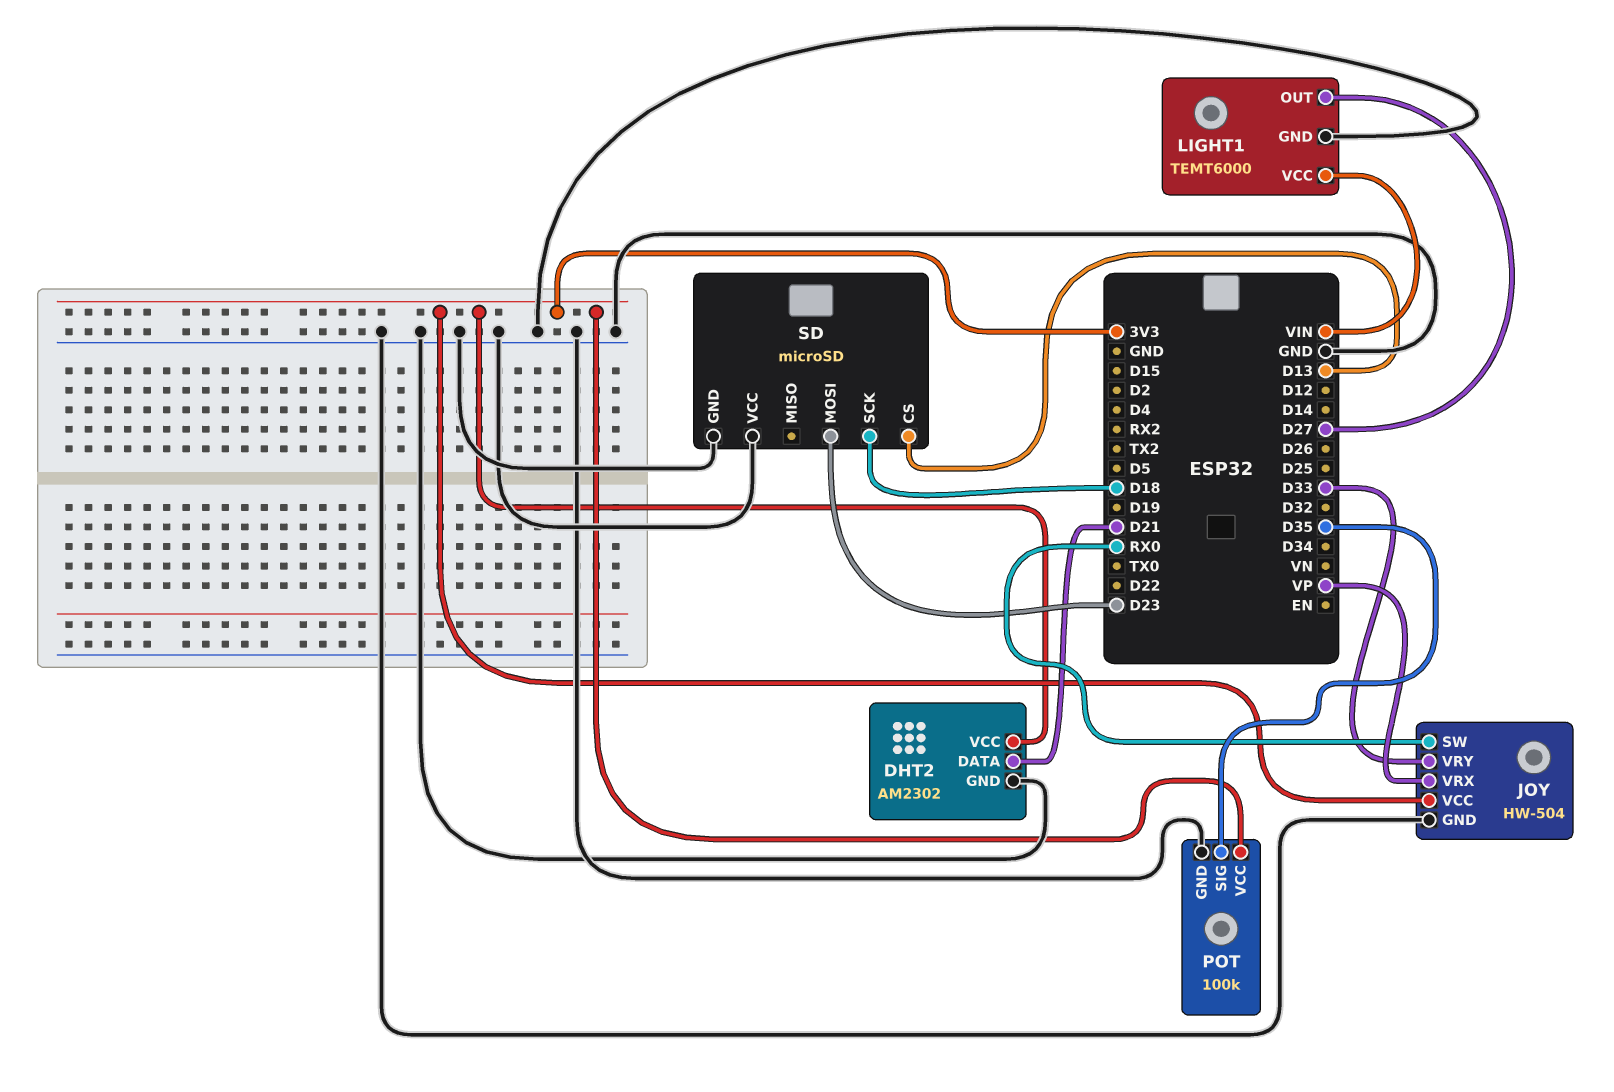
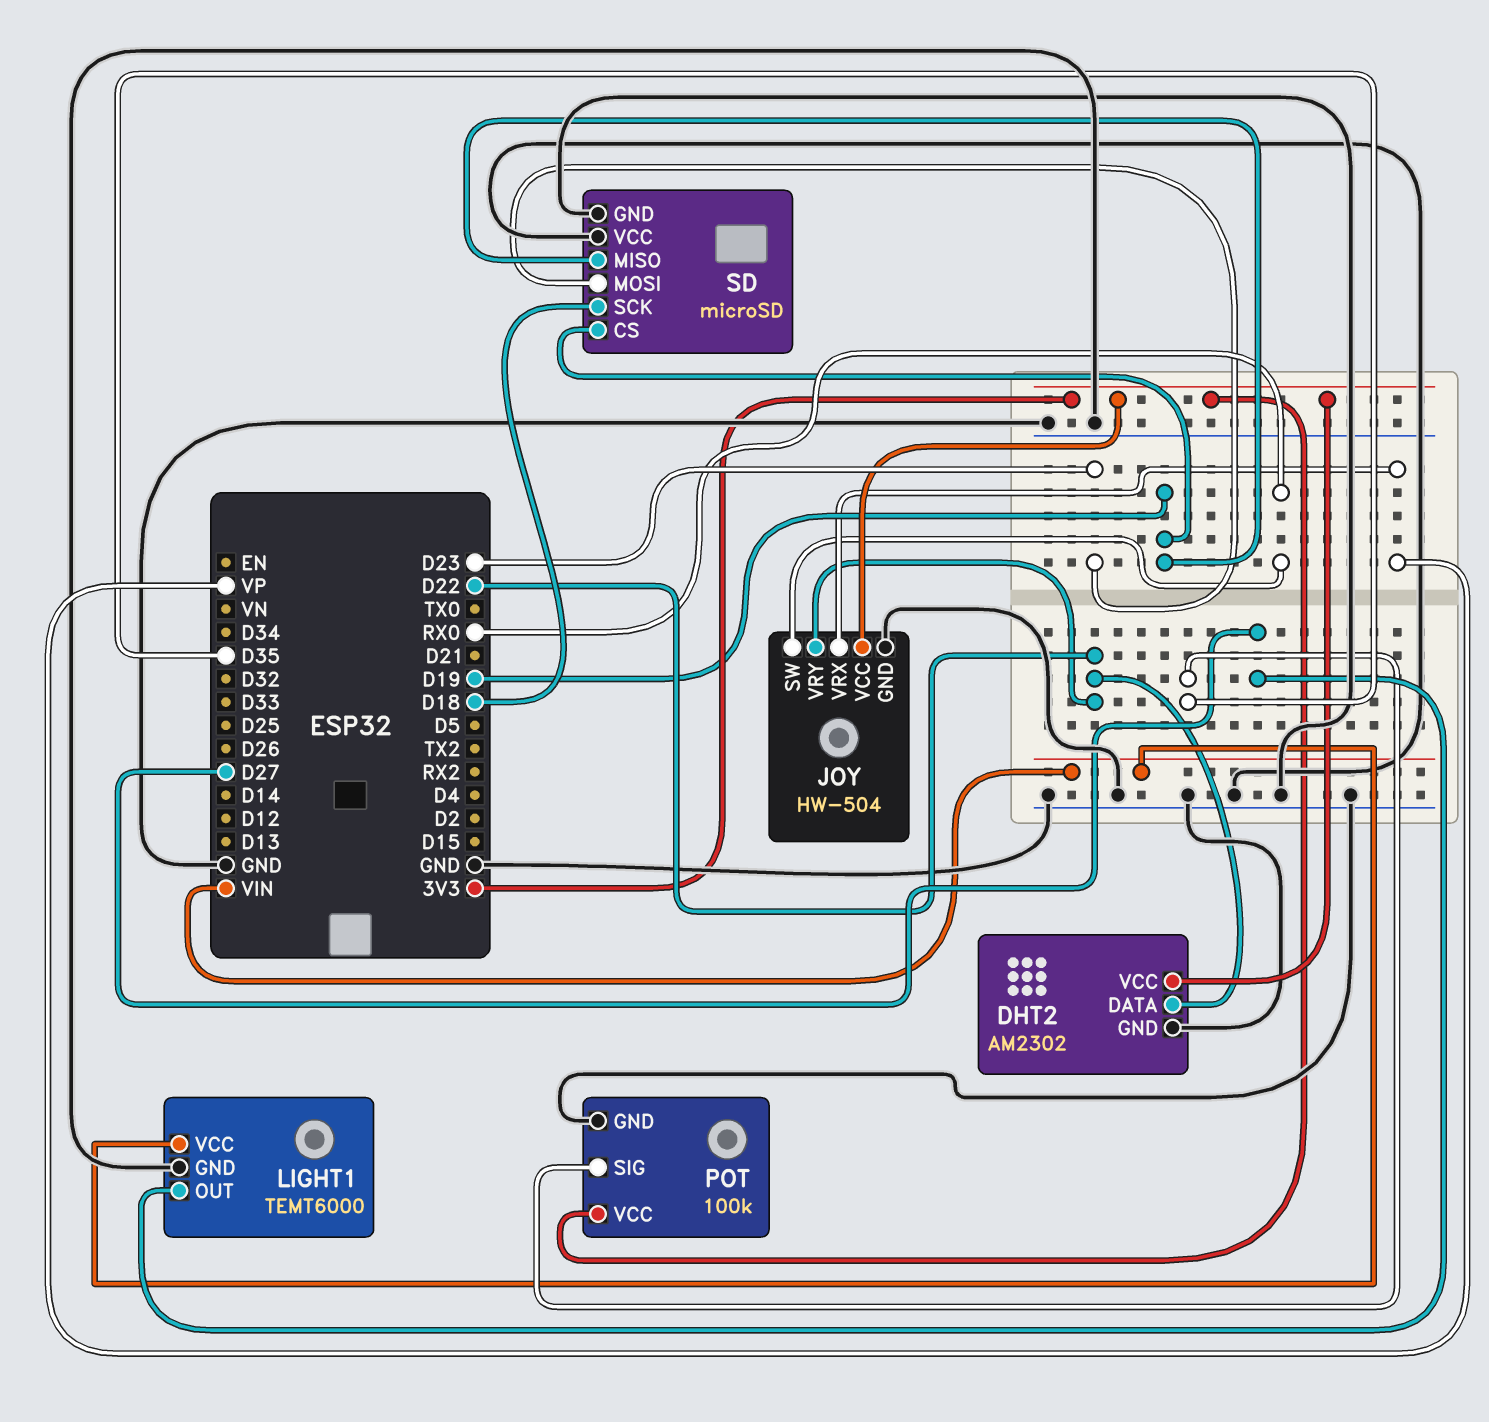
DHT2 pin DATA: D21 -> D22
JOY pin VRY: D33 -> D22
SD pin CS: D13 -> D19
SD pin MISO: none -> D19

